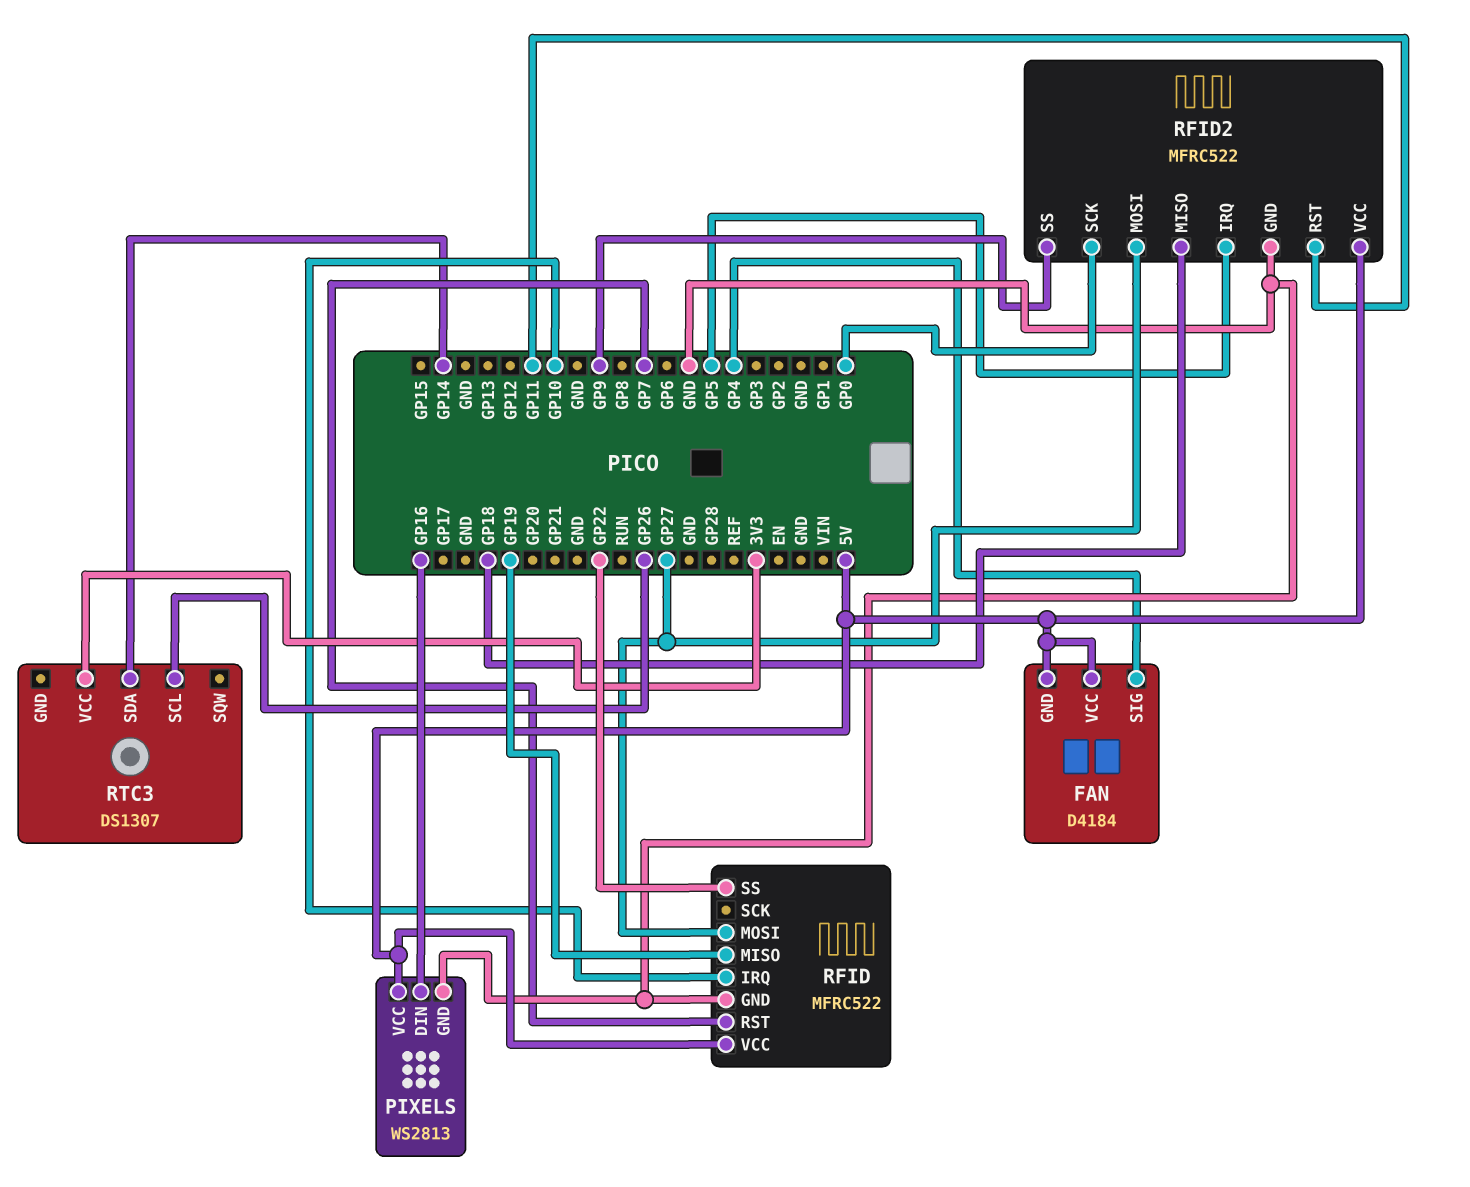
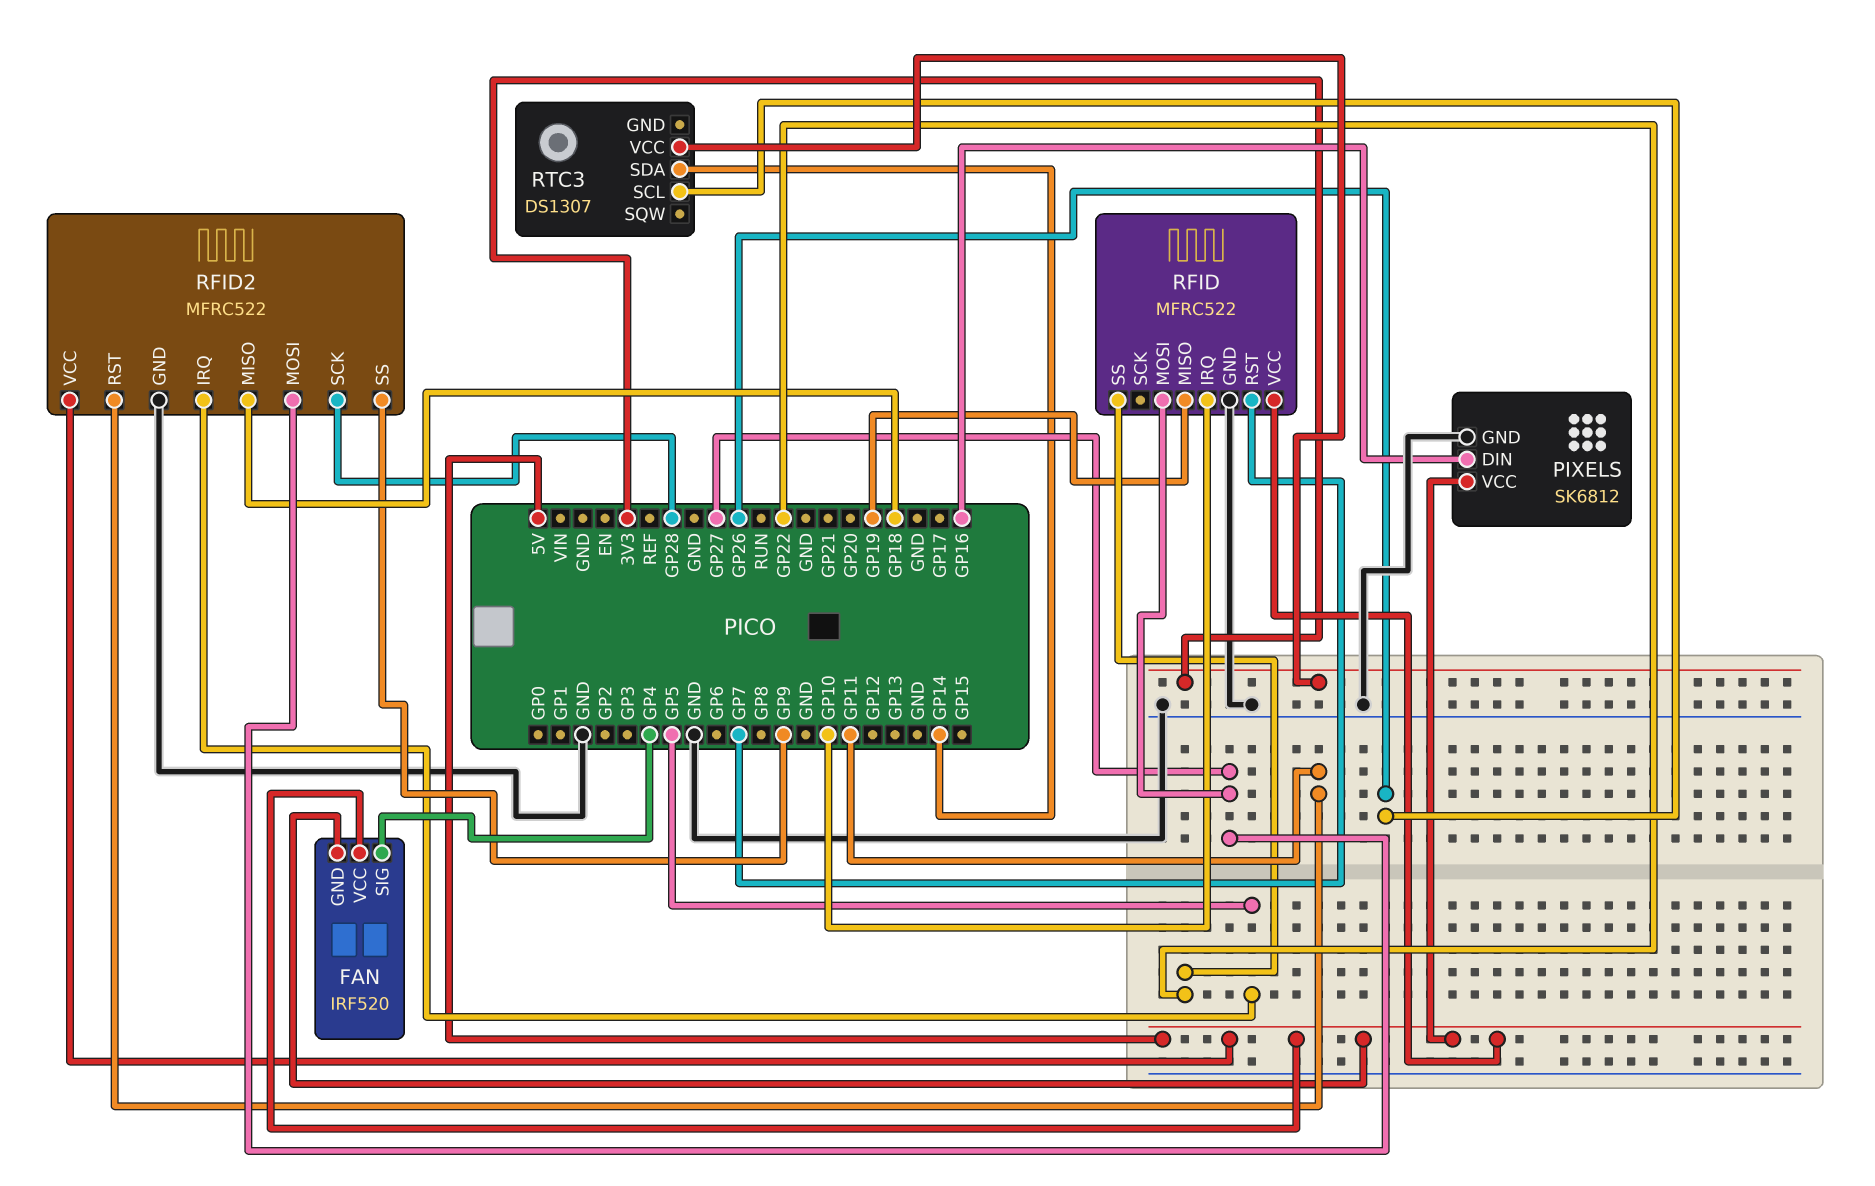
FAN: D4184 -> IRF520
PIXELS: WS2813 -> SK6812
RFID2 pin SCK: GP0 -> GP28

